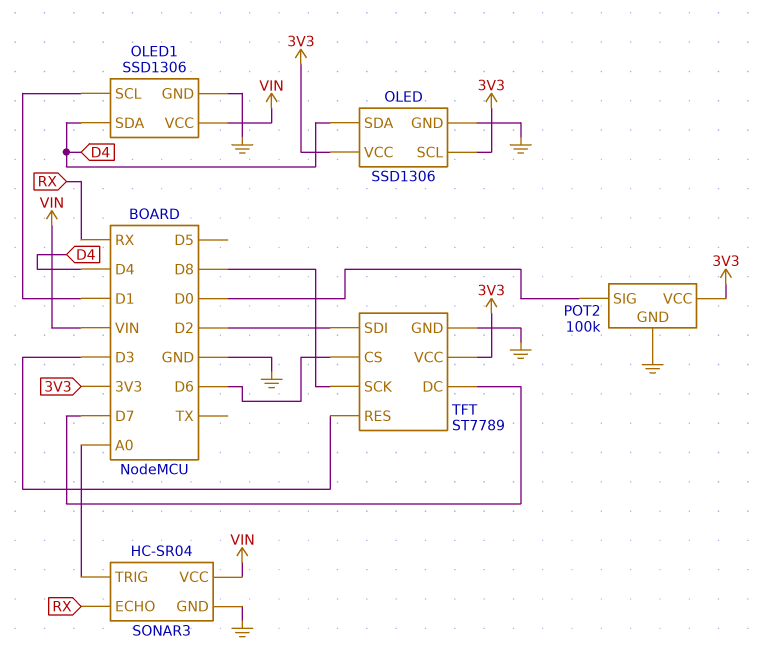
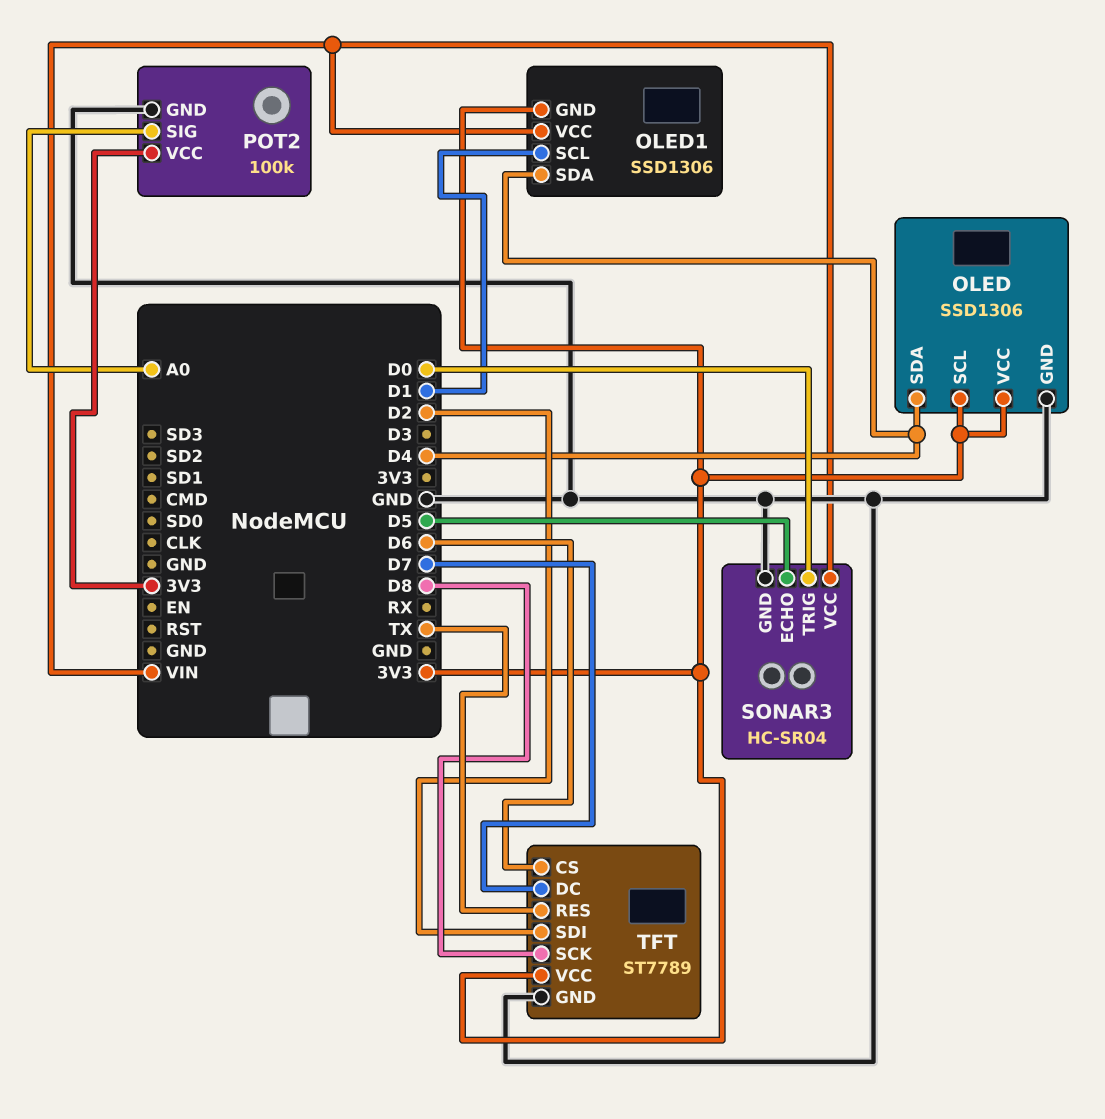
OLED1 pin GND: GND -> 3V3
POT2 pin SIG: D0 -> A0
SONAR3 pin ECHO: RX -> D5
SONAR3 pin TRIG: A0 -> D0
TFT pin RES: D3 -> TX

